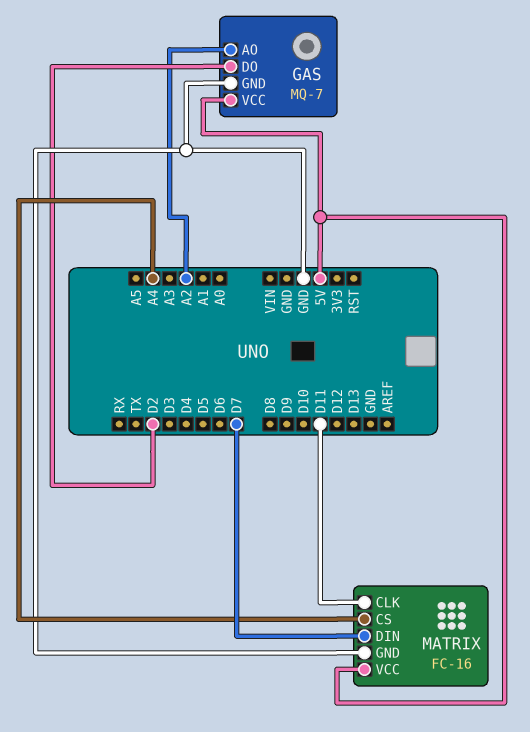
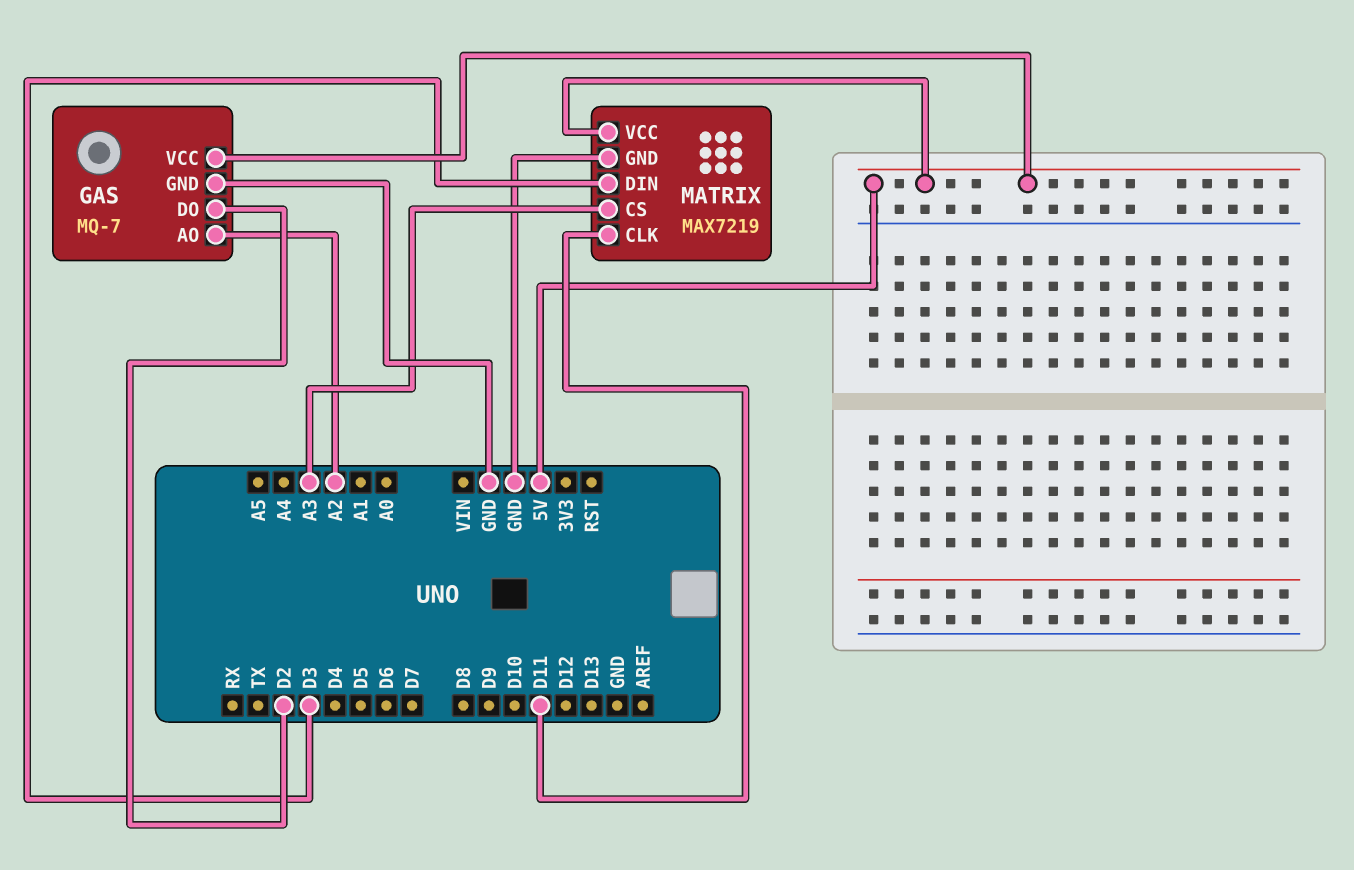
MATRIX: FC-16 -> MAX7219
MATRIX pin CS: A4 -> A3
MATRIX pin DIN: D7 -> D3

